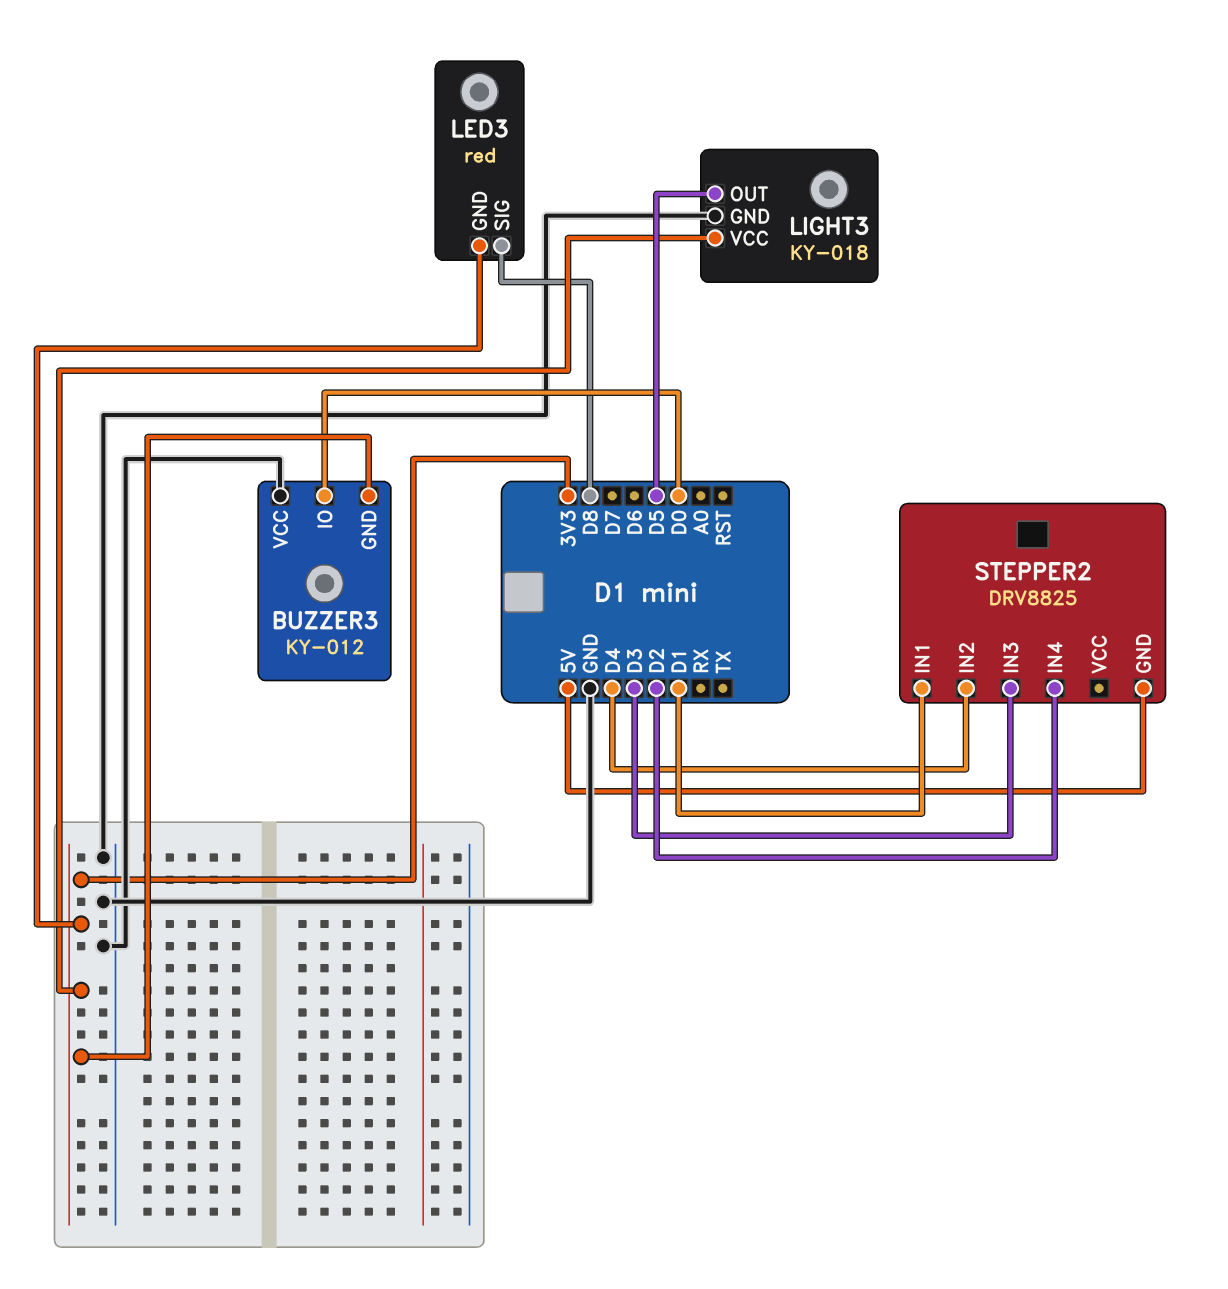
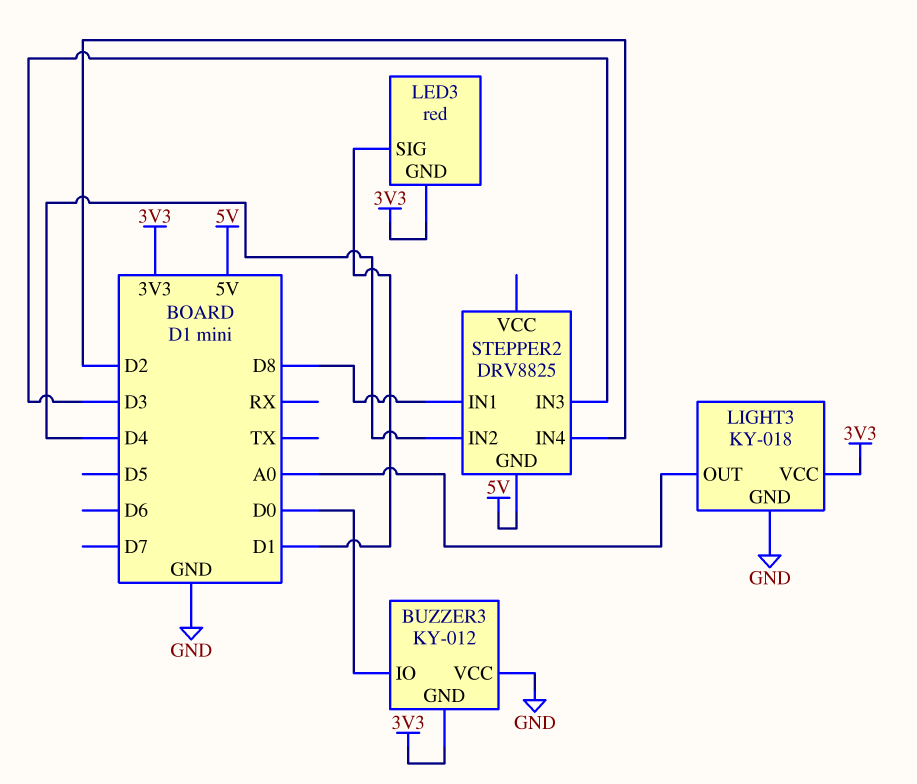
LED3 pin SIG: D8 -> D1
LIGHT3 pin OUT: D5 -> A0
STEPPER2 pin IN1: D1 -> D8

